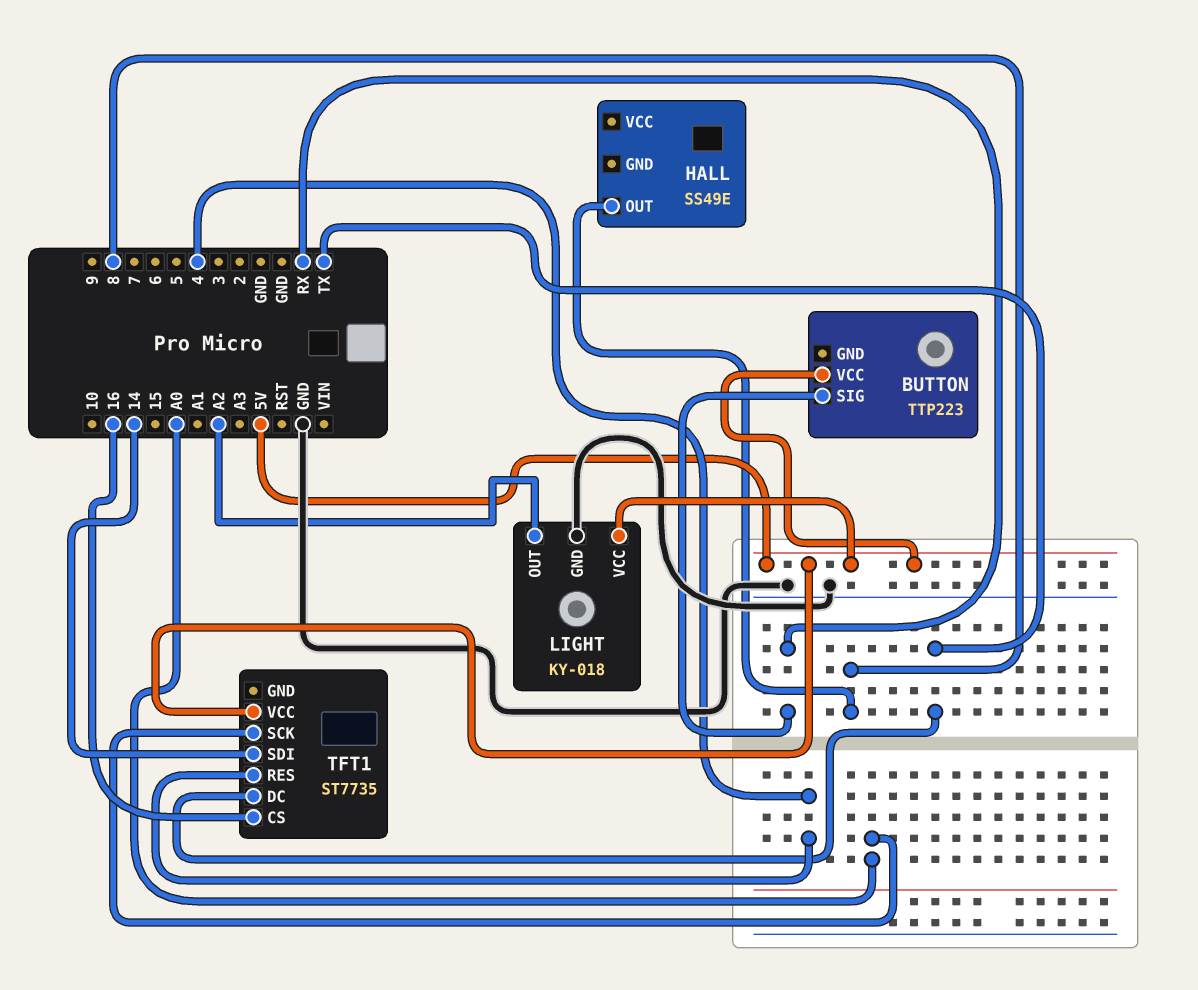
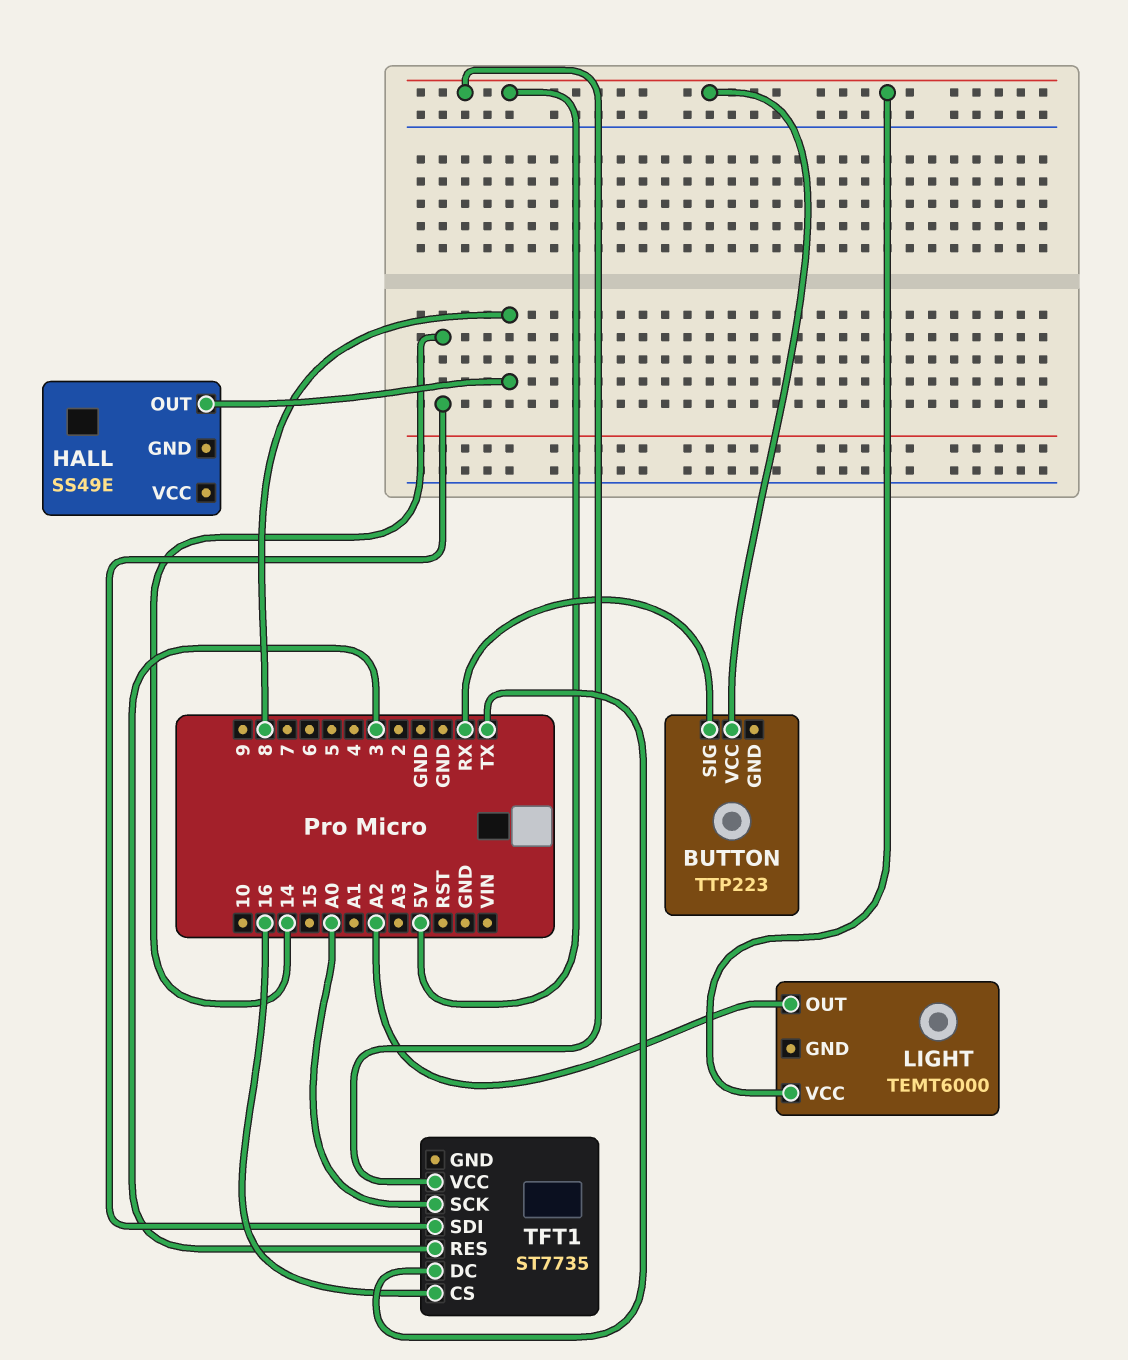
LIGHT: KY-018 -> TEMT6000
LIGHT pin GND: GND -> none
TFT1 pin RES: 4 -> 3

